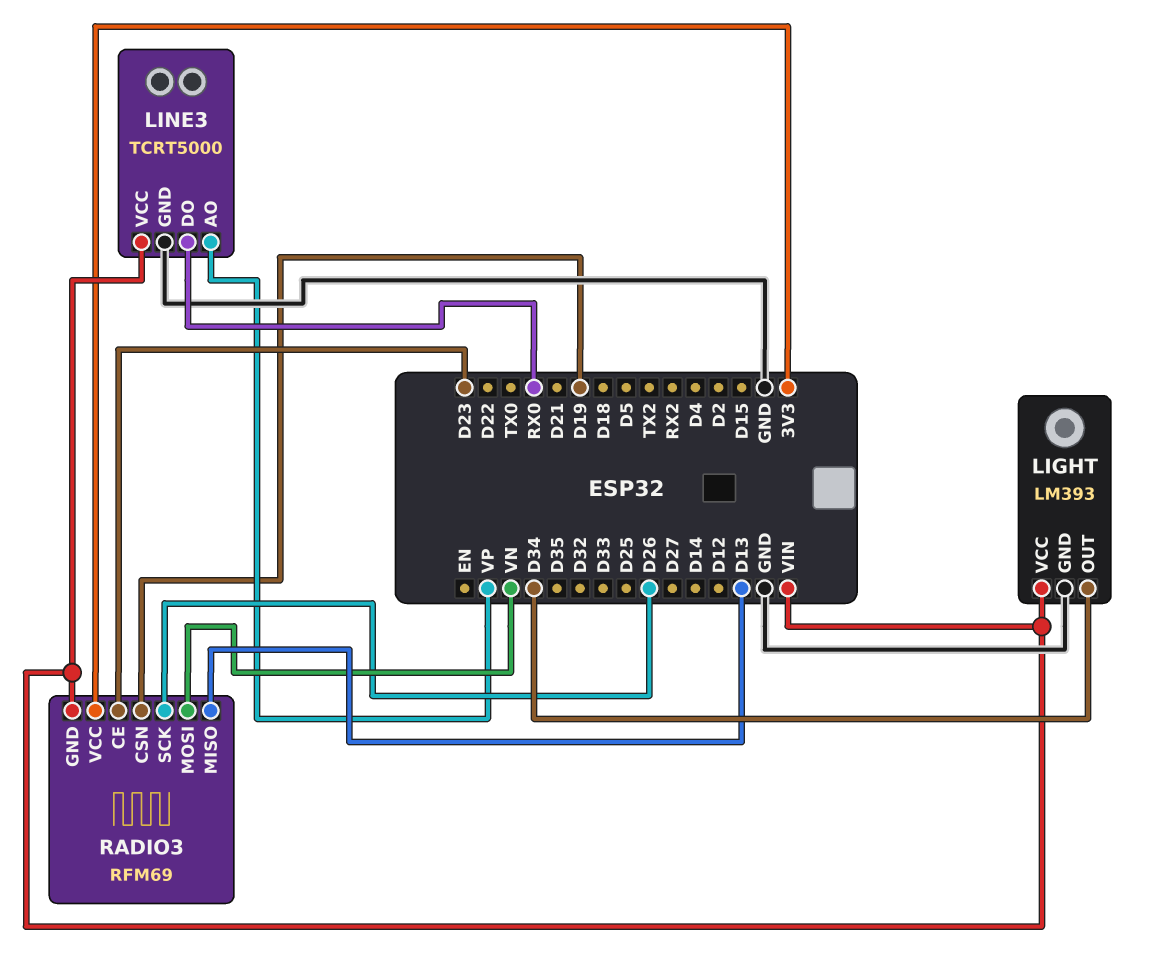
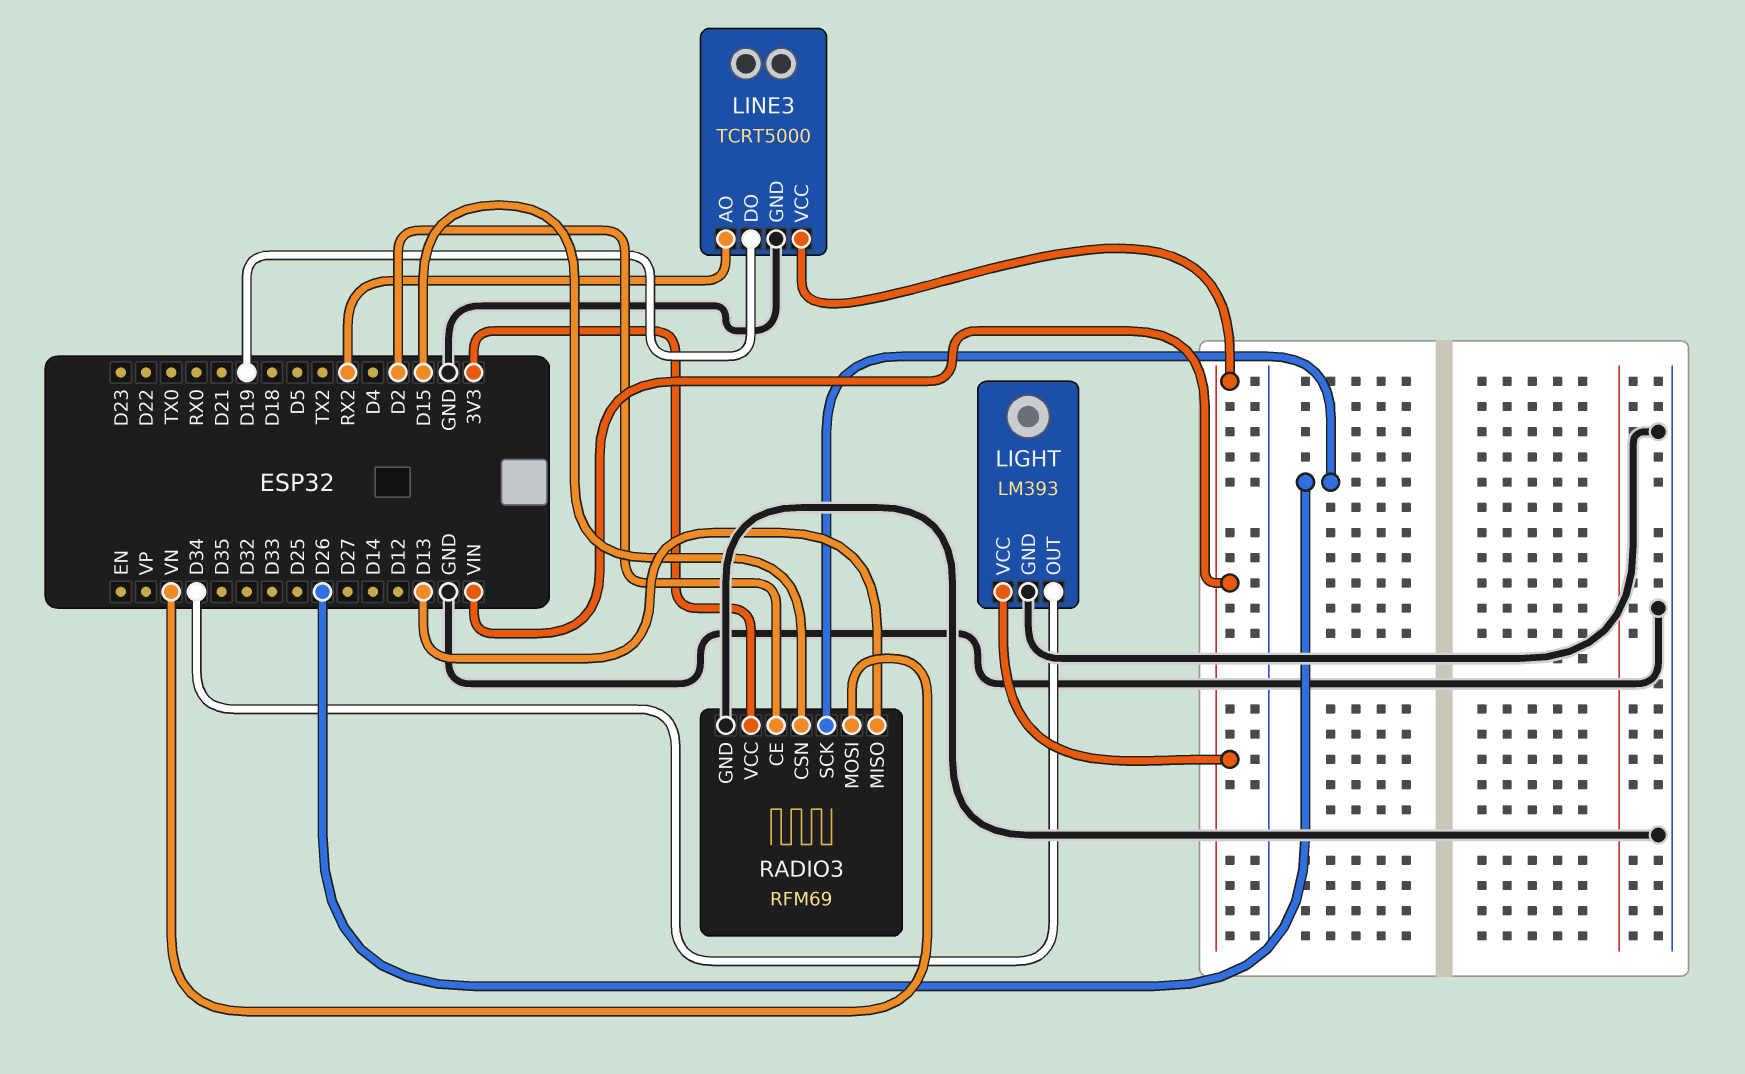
LINE3 pin AO: VP -> RX2
LINE3 pin DO: RX0 -> D19
RADIO3 pin CE: D23 -> D2
RADIO3 pin CSN: D19 -> D15
RADIO3 pin GND: VIN -> GND

